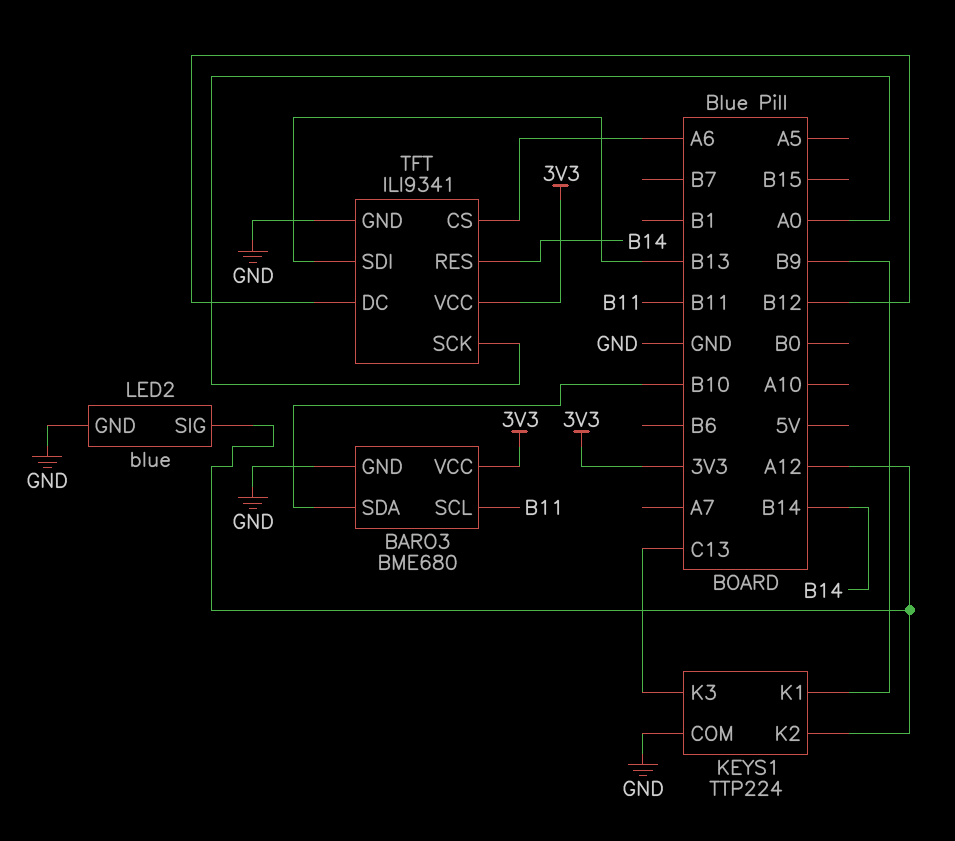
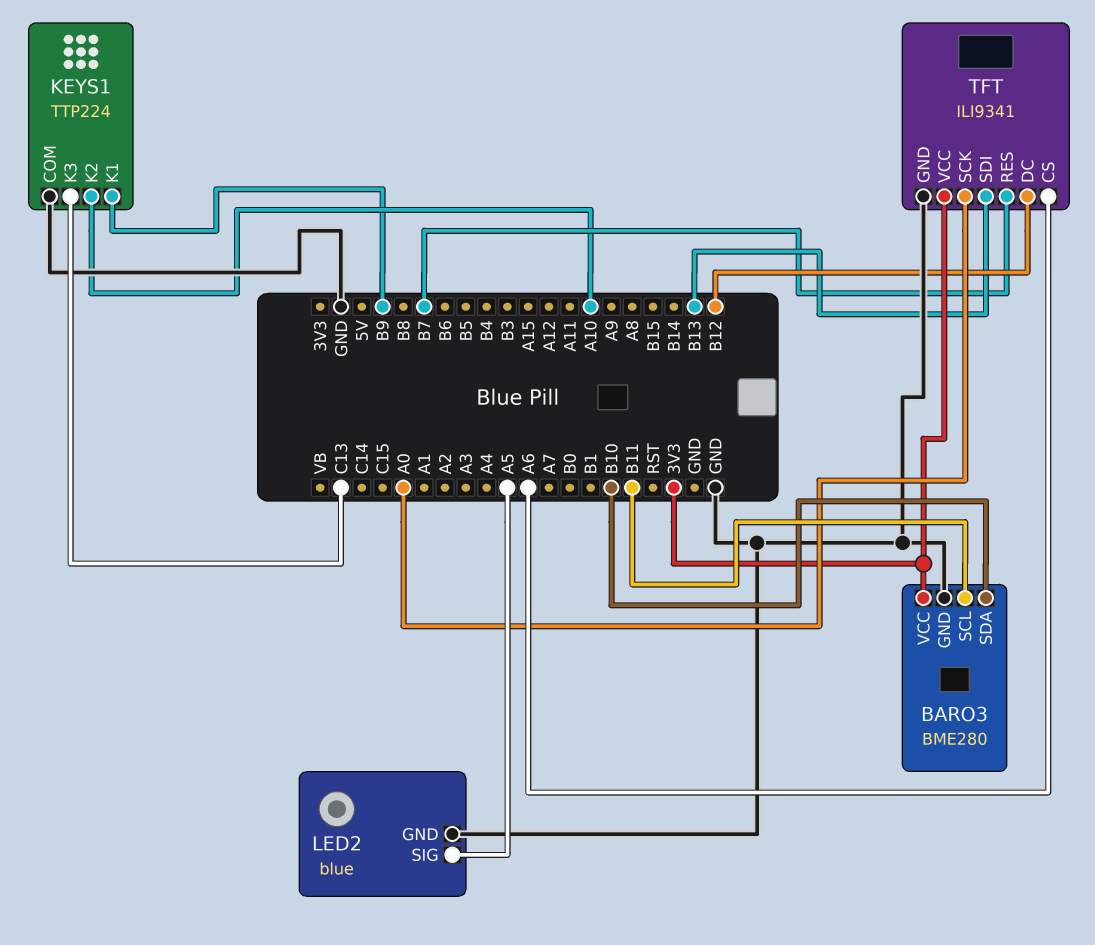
BARO3: BME680 -> BME280
KEYS1 pin K2: A12 -> A10
LED2 pin SIG: A12 -> A5
TFT pin RES: B14 -> B7

